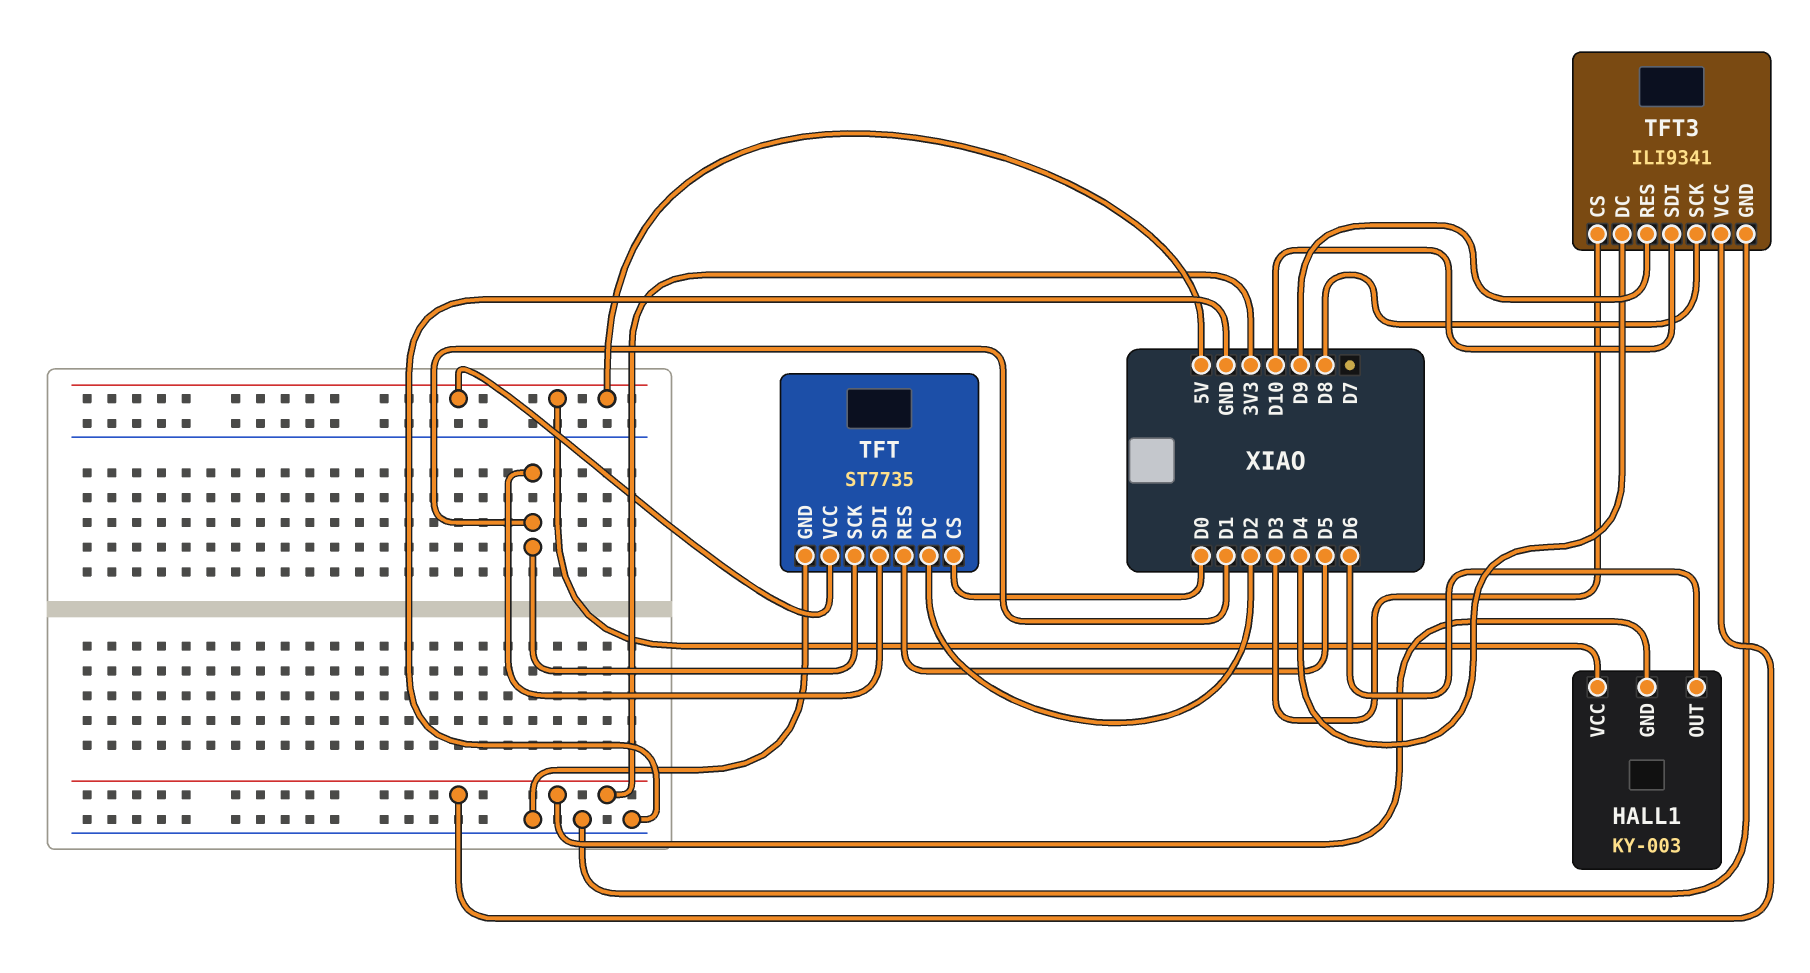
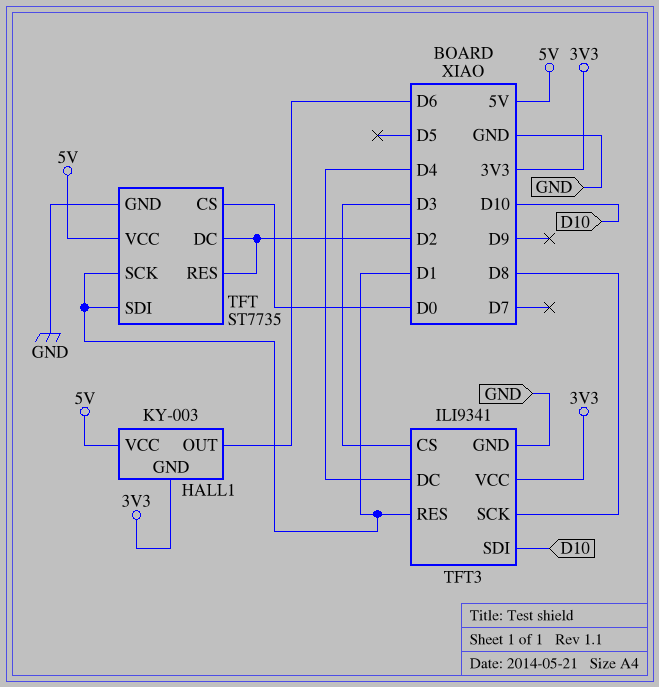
TFT pin RES: D5 -> D2
TFT3 pin RES: D9 -> D1

